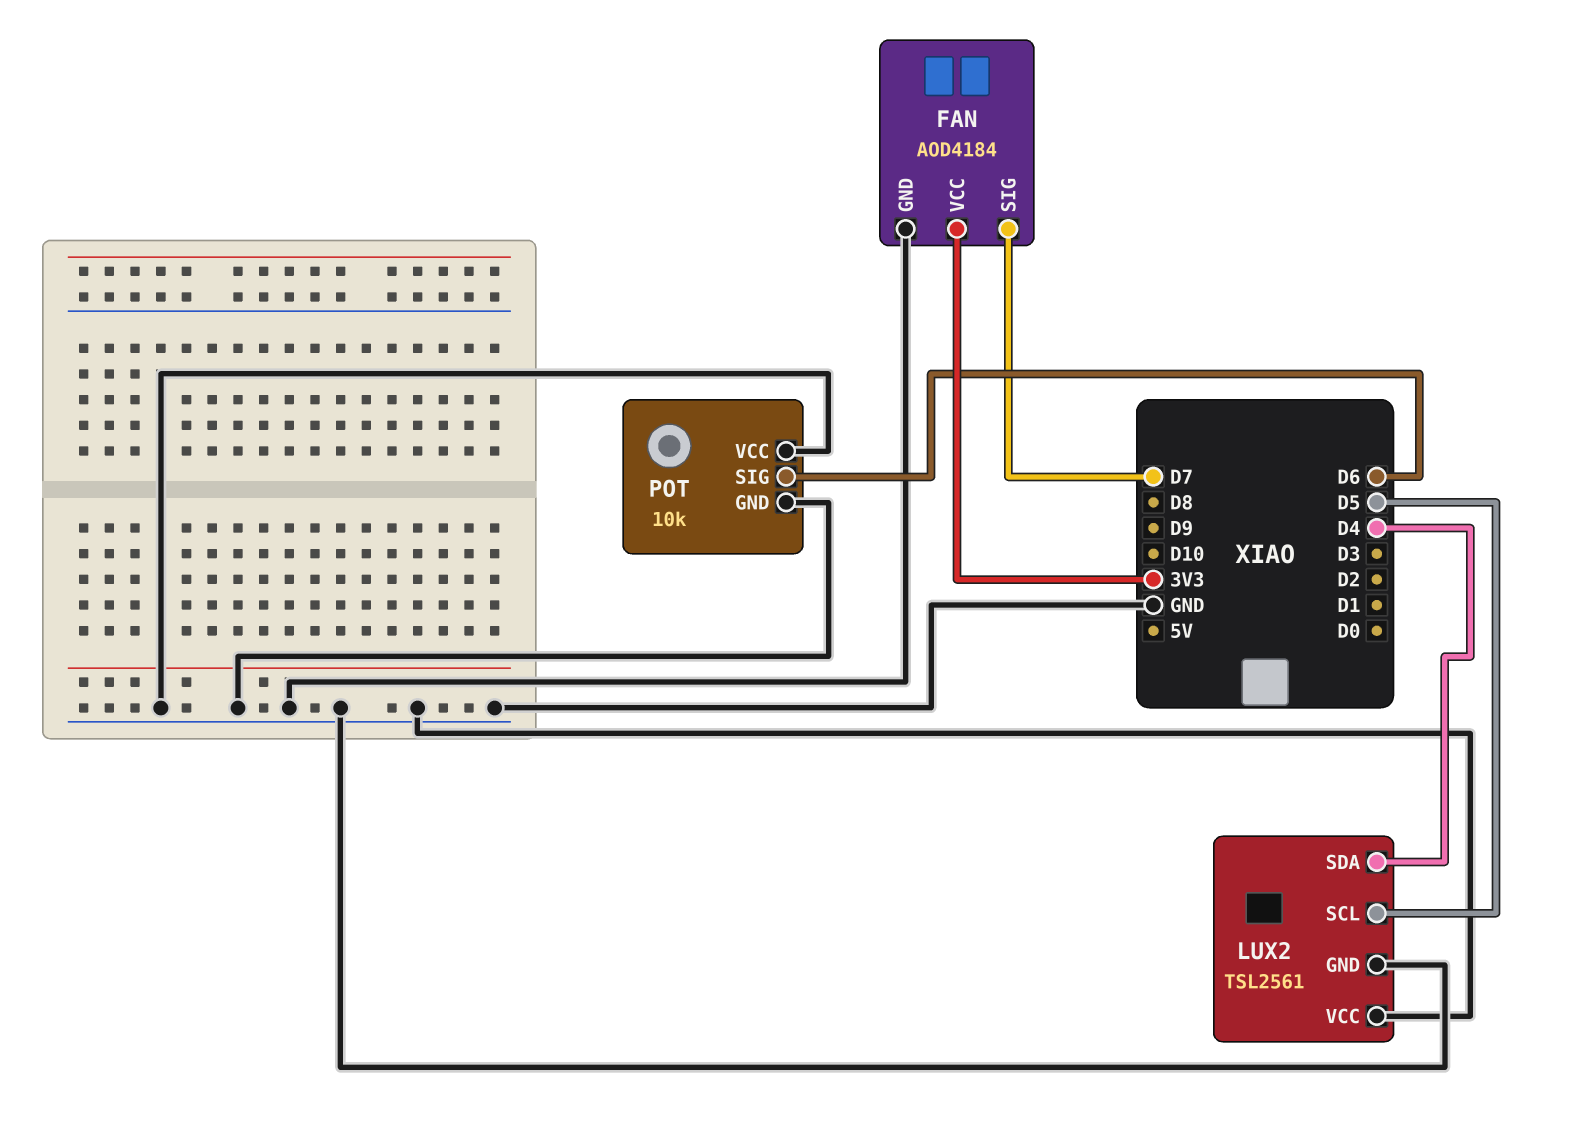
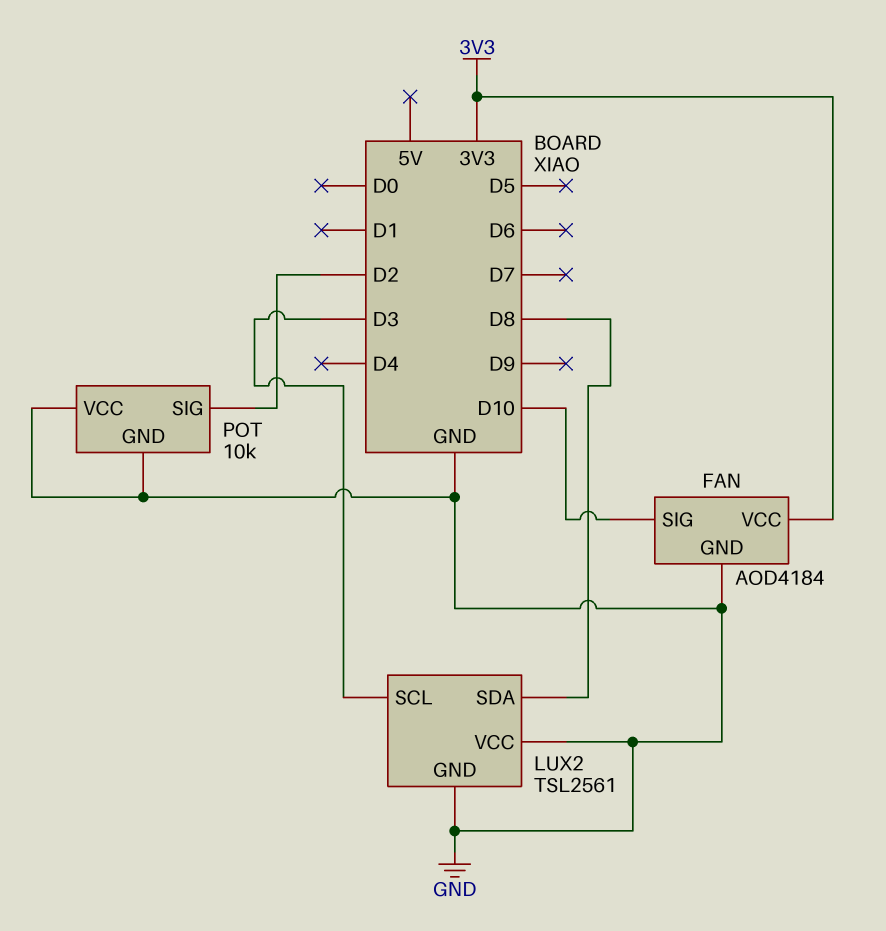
FAN pin SIG: D7 -> D10
LUX2 pin SCL: D5 -> D3
LUX2 pin SDA: D4 -> D8
POT pin SIG: D6 -> D2

